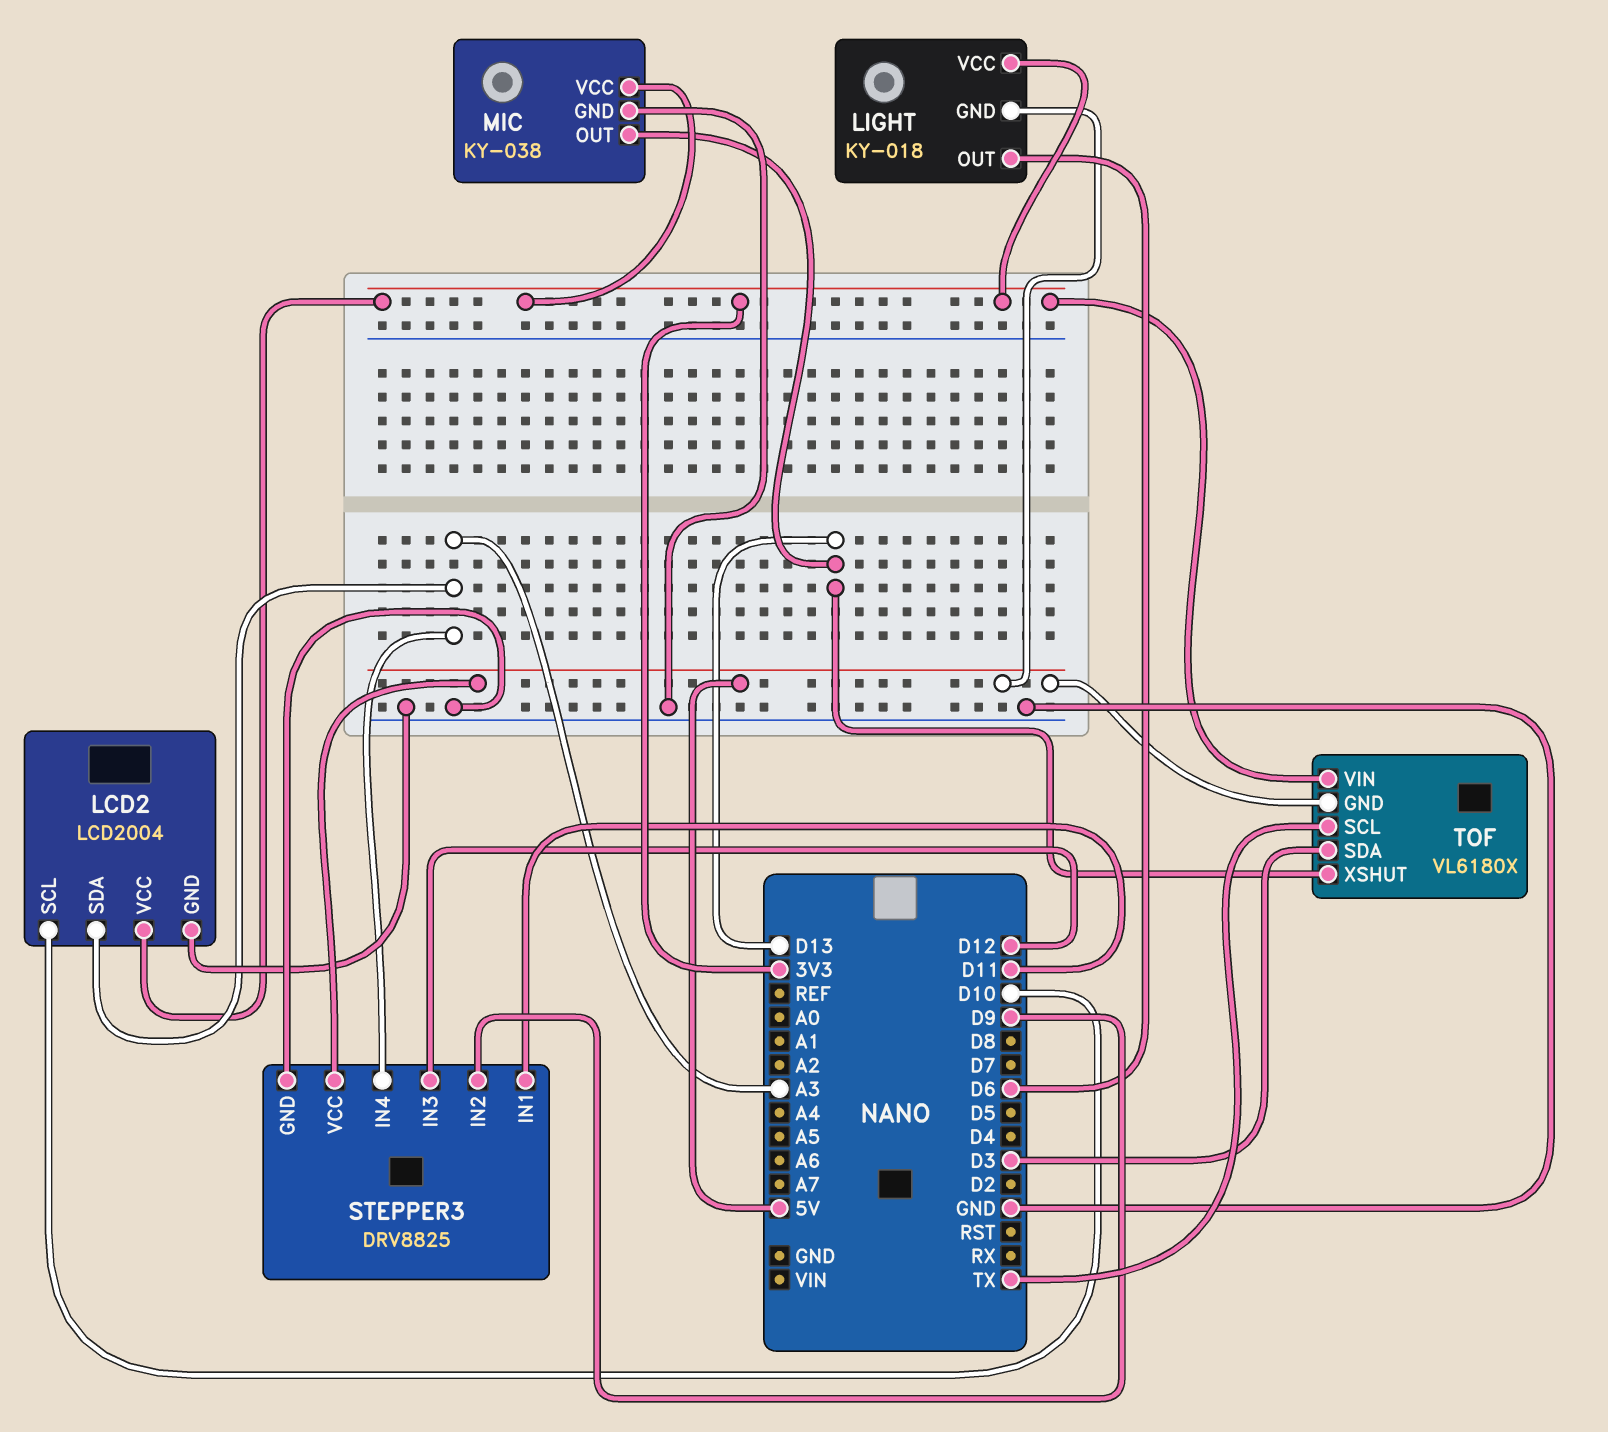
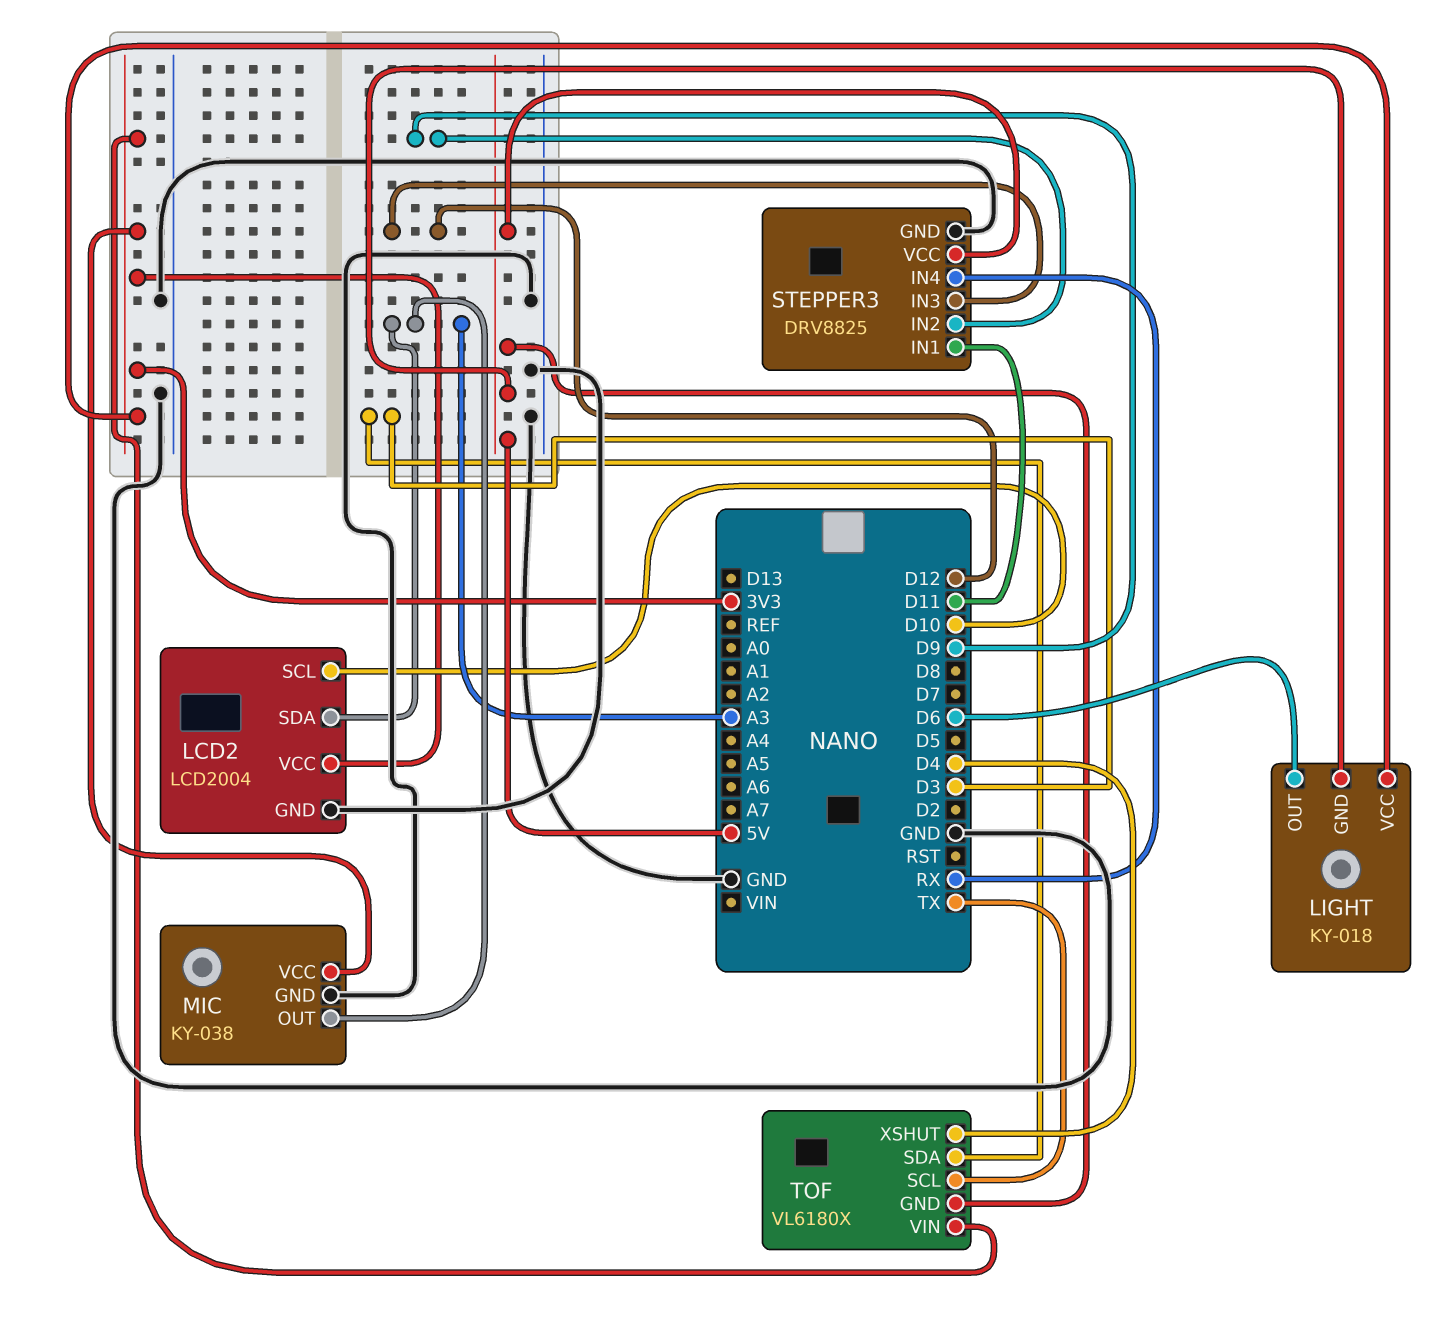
MIC pin OUT: D13 -> A3
STEPPER3 pin IN4: A3 -> RX
TOF pin XSHUT: D13 -> D4

